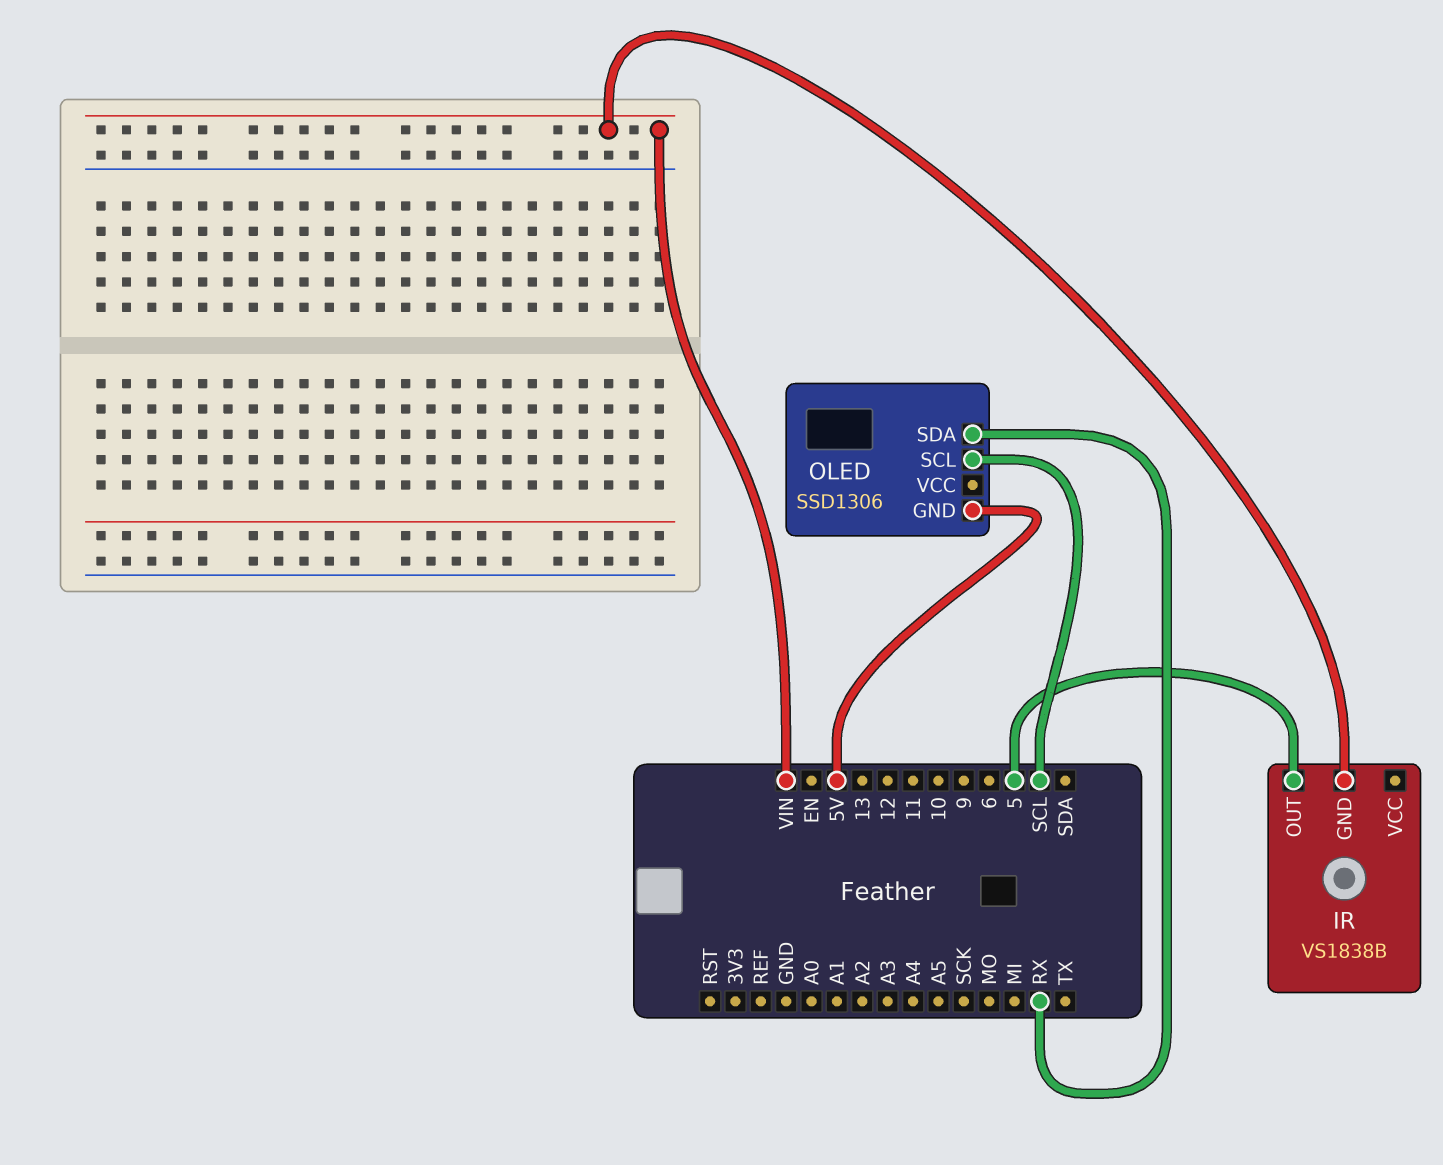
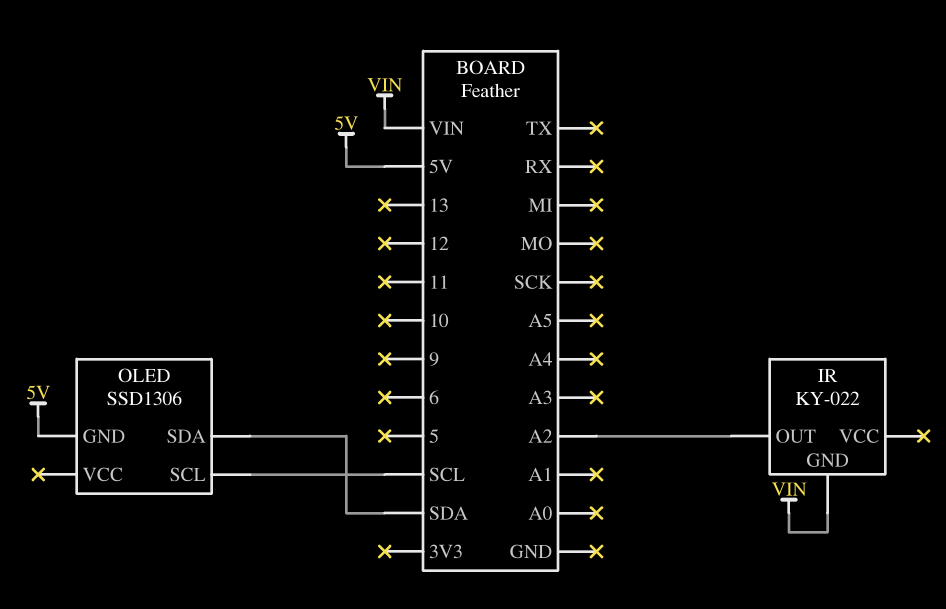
IR: VS1838B -> KY-022
IR pin OUT: 5 -> A2
OLED pin SDA: RX -> SDA

